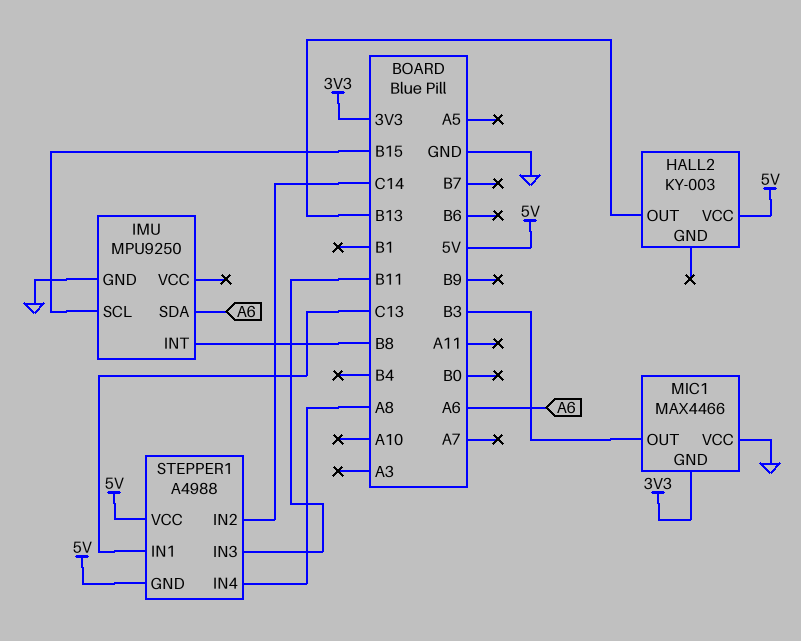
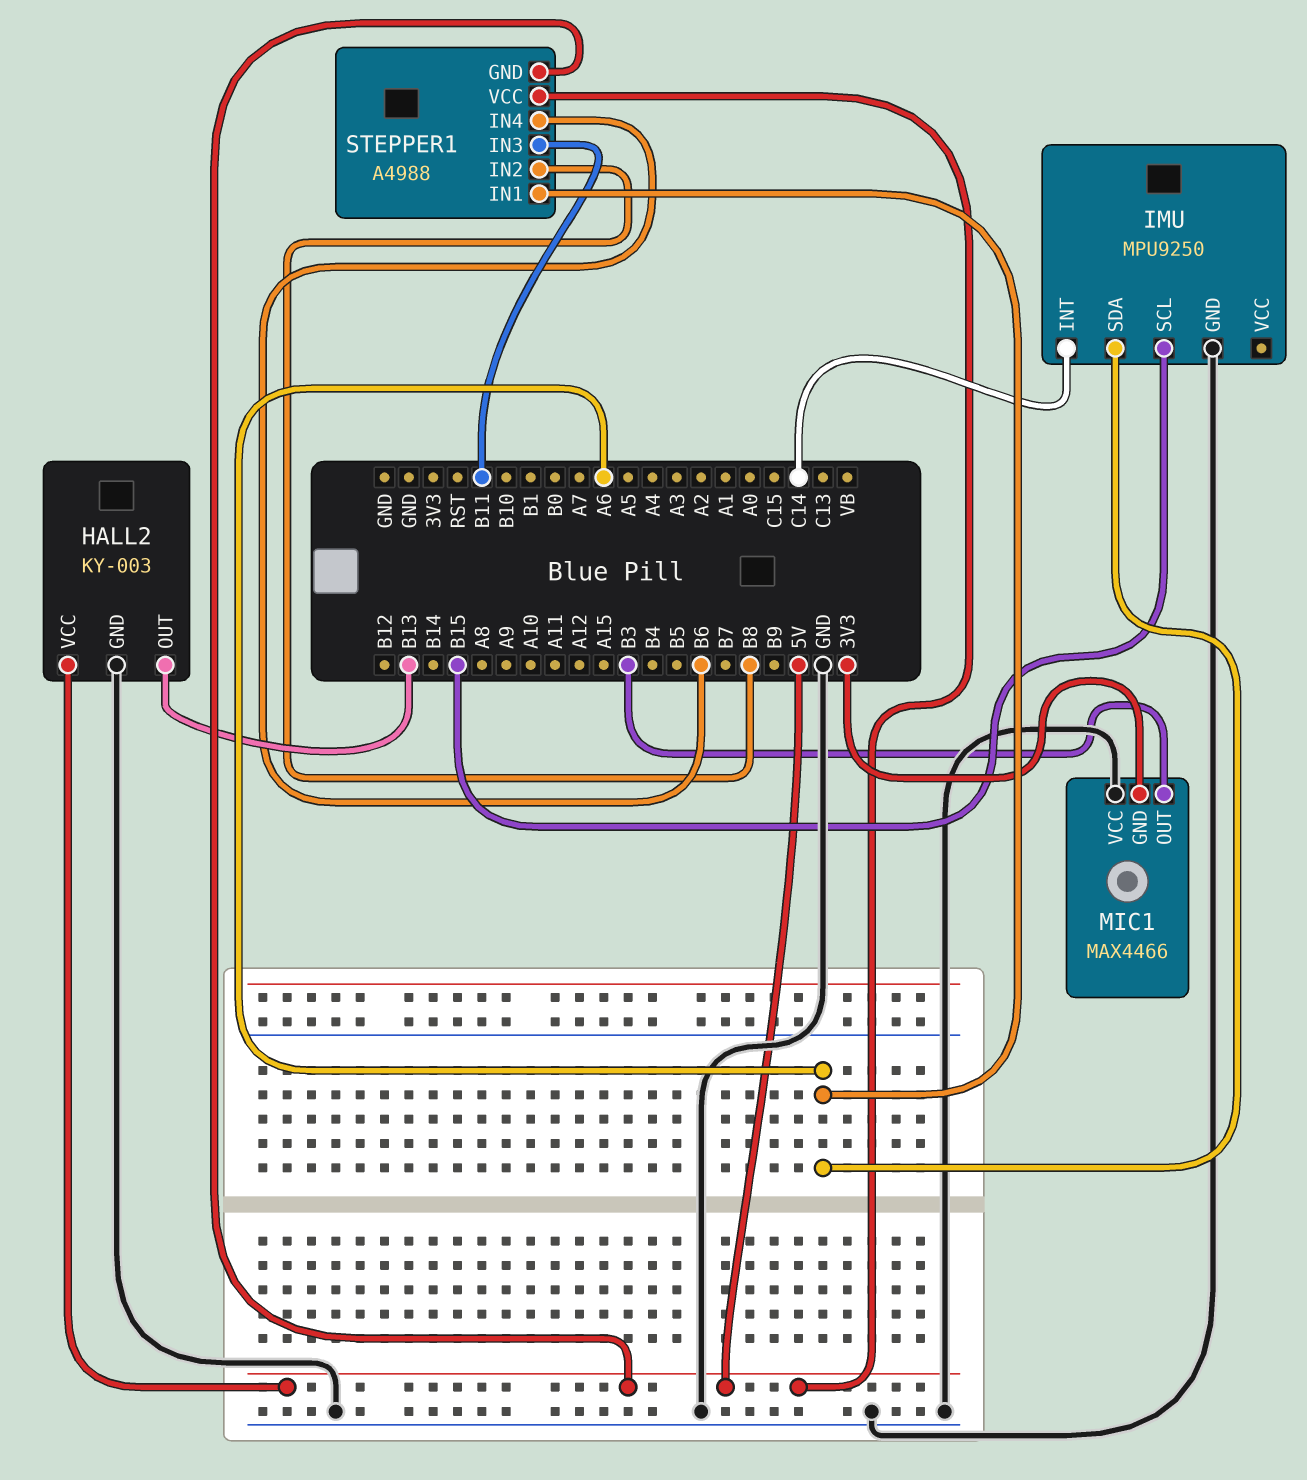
HALL2 pin GND: none -> GND
IMU pin INT: B8 -> C14
STEPPER1 pin IN1: C13 -> A6
STEPPER1 pin IN2: C14 -> B8
STEPPER1 pin IN4: A8 -> B6

